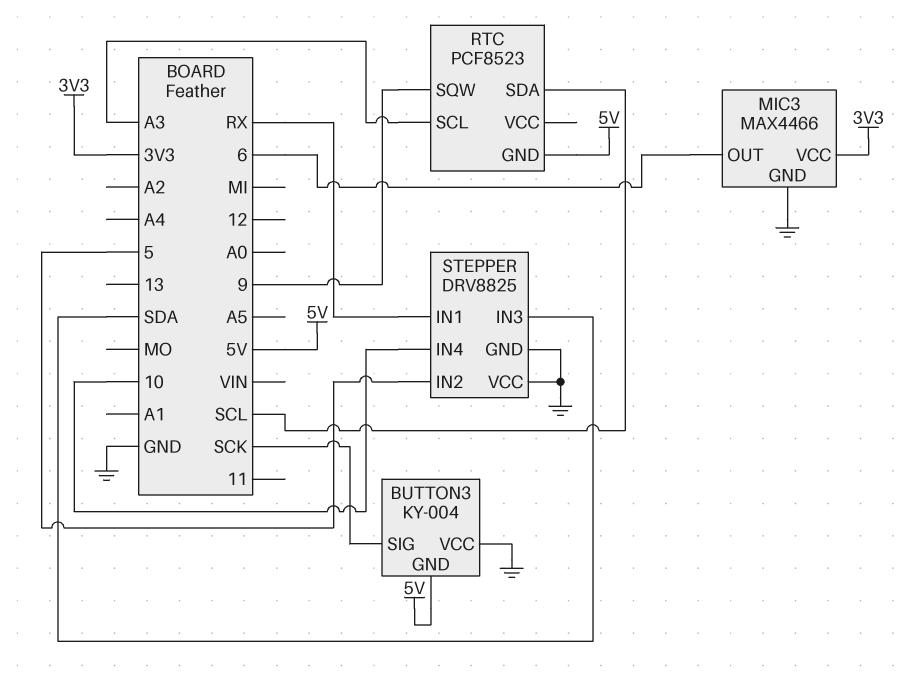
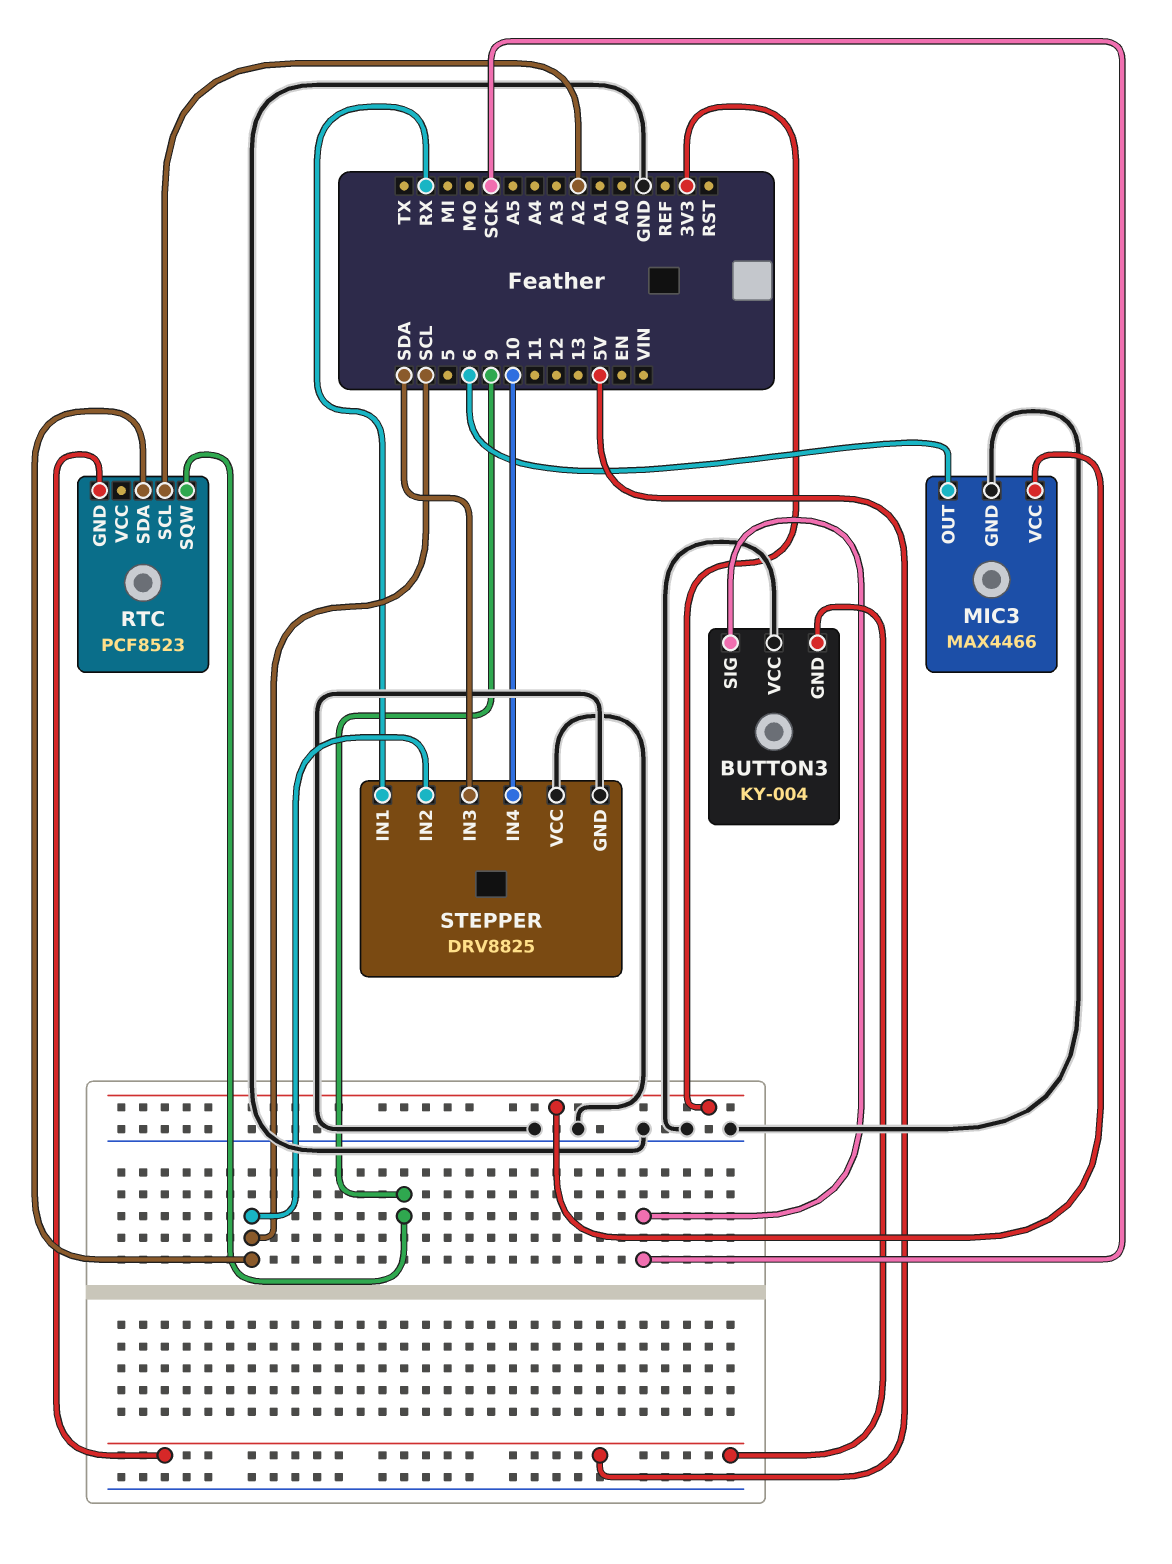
RTC pin SCL: A3 -> A2
STEPPER pin IN2: 5 -> SCL

